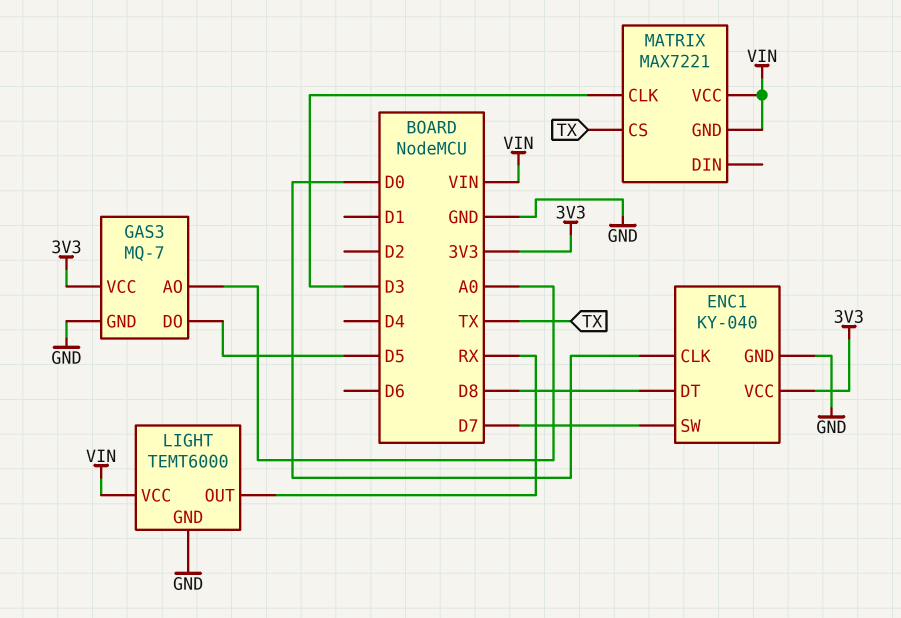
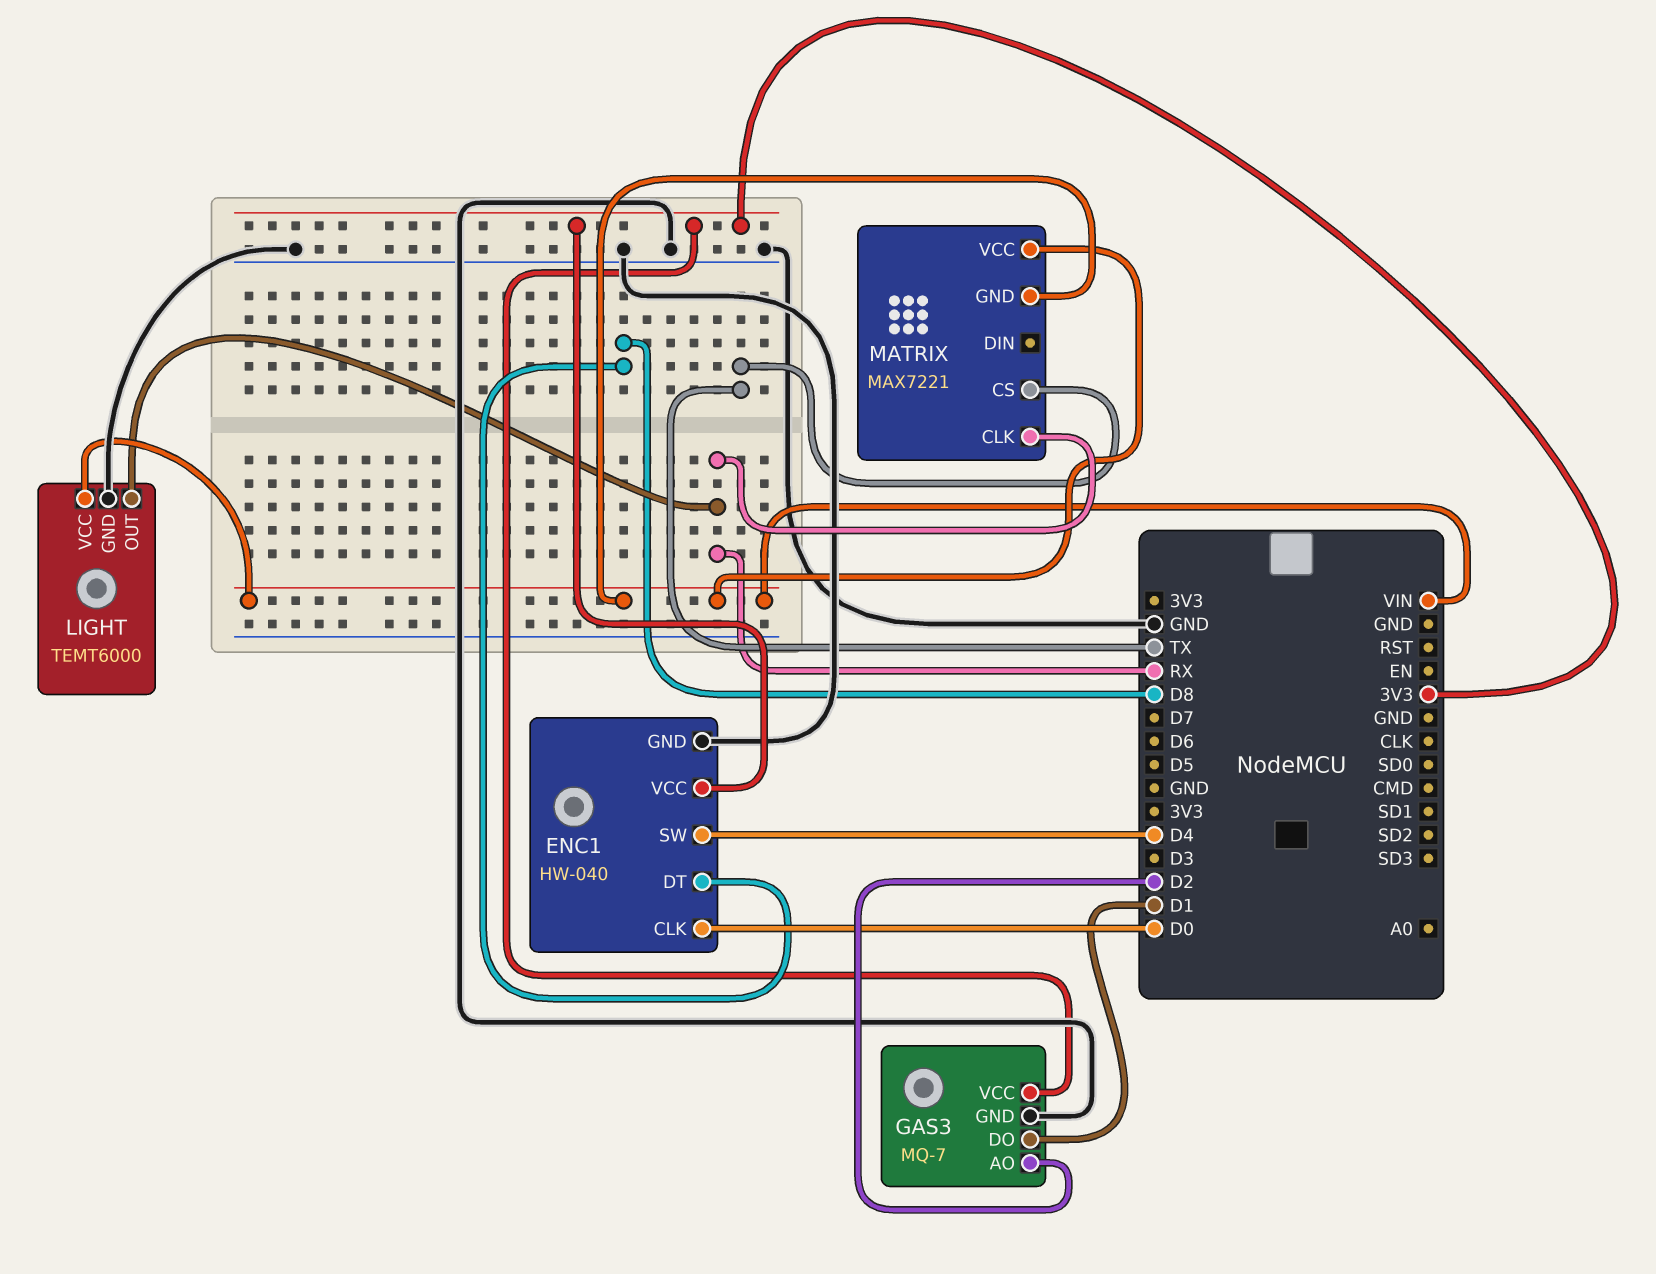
ENC1: KY-040 -> HW-040
ENC1 pin SW: D7 -> D4
GAS3 pin AO: A0 -> D2
GAS3 pin DO: D5 -> D1
MATRIX pin CLK: D3 -> RX

